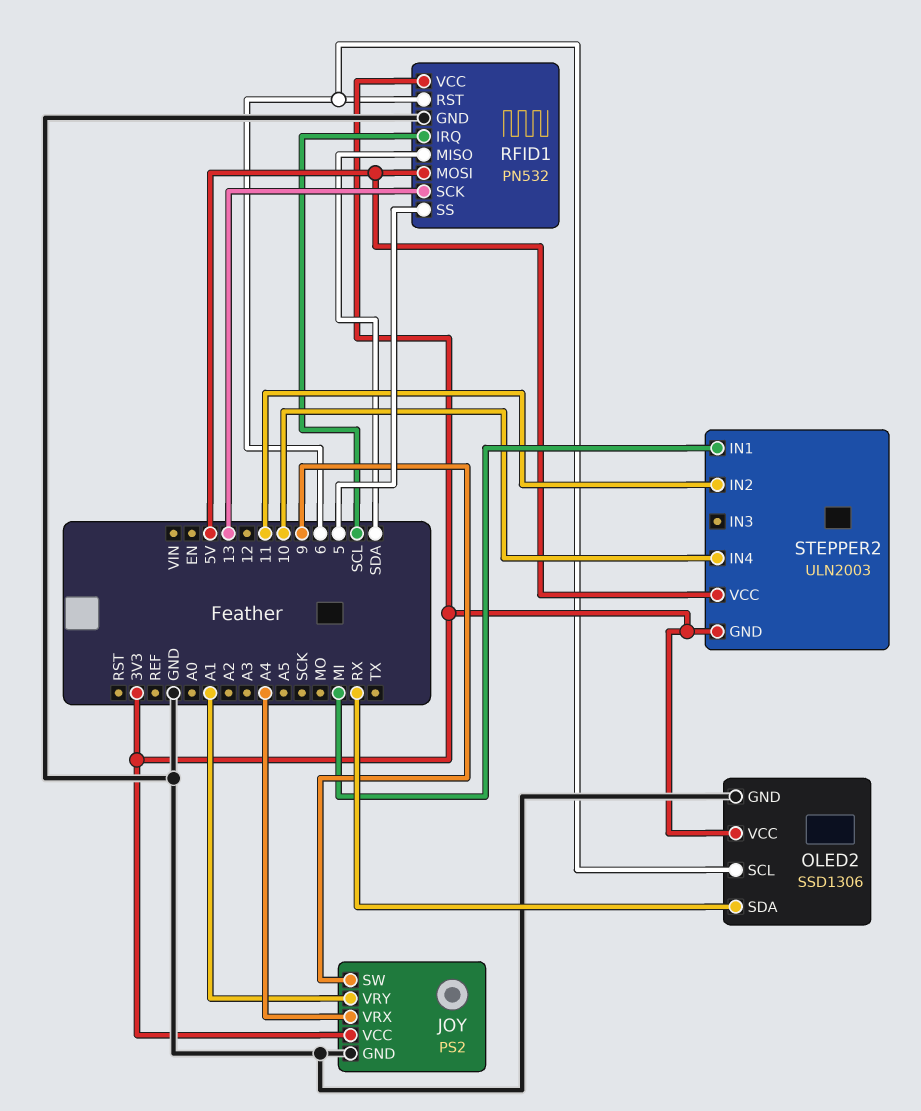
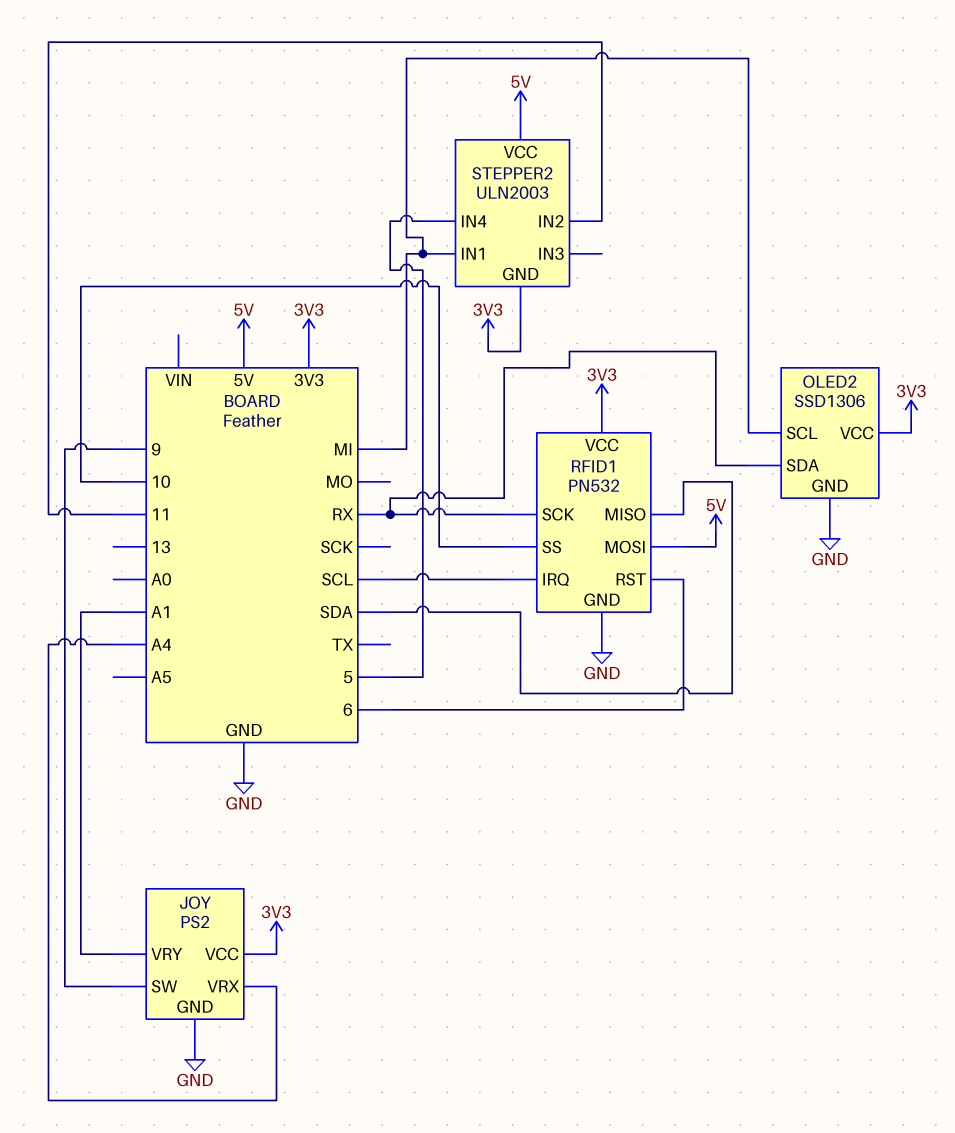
OLED2 pin SCL: 6 -> MI
RFID1 pin SCK: 13 -> RX
RFID1 pin SS: 5 -> 10
STEPPER2 pin IN4: 10 -> 5

